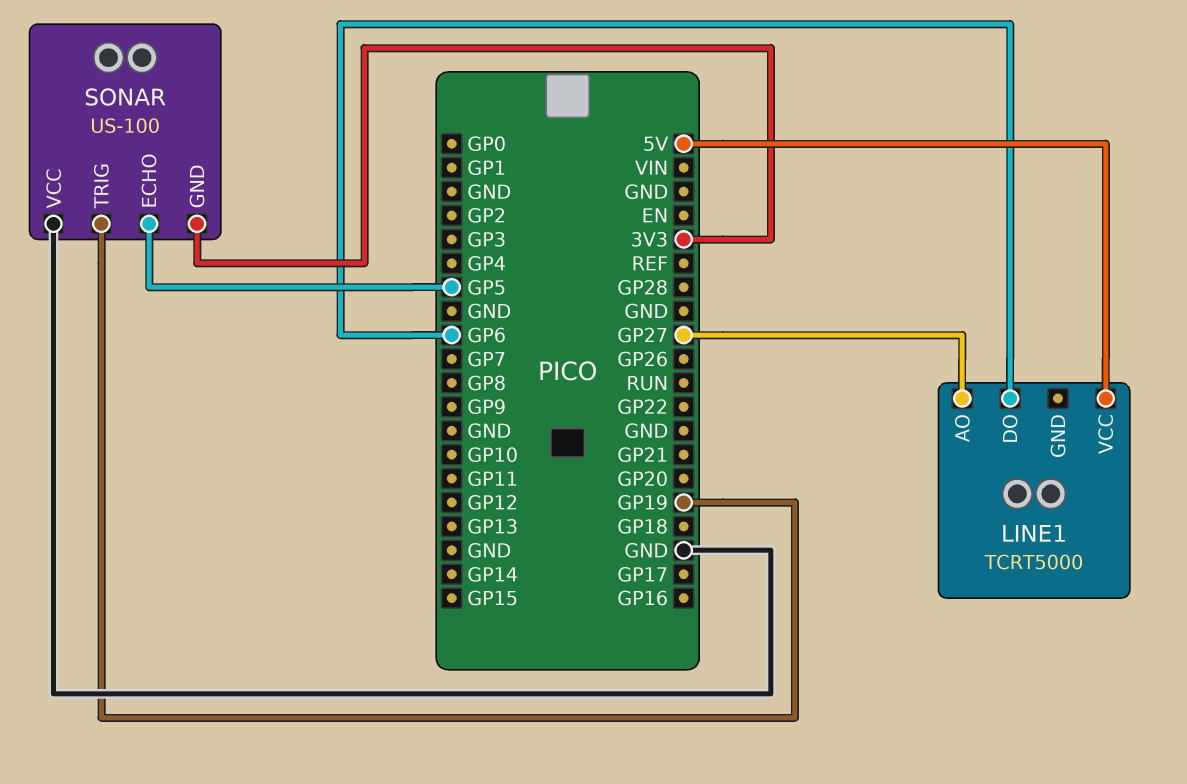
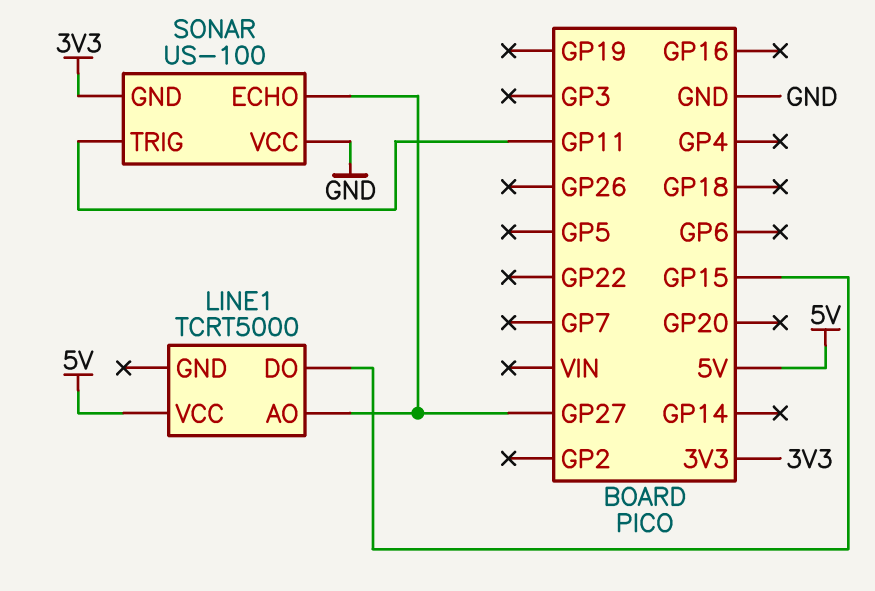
LINE1 pin DO: GP6 -> GP15
SONAR pin ECHO: GP5 -> GP27
SONAR pin TRIG: GP19 -> GP11

